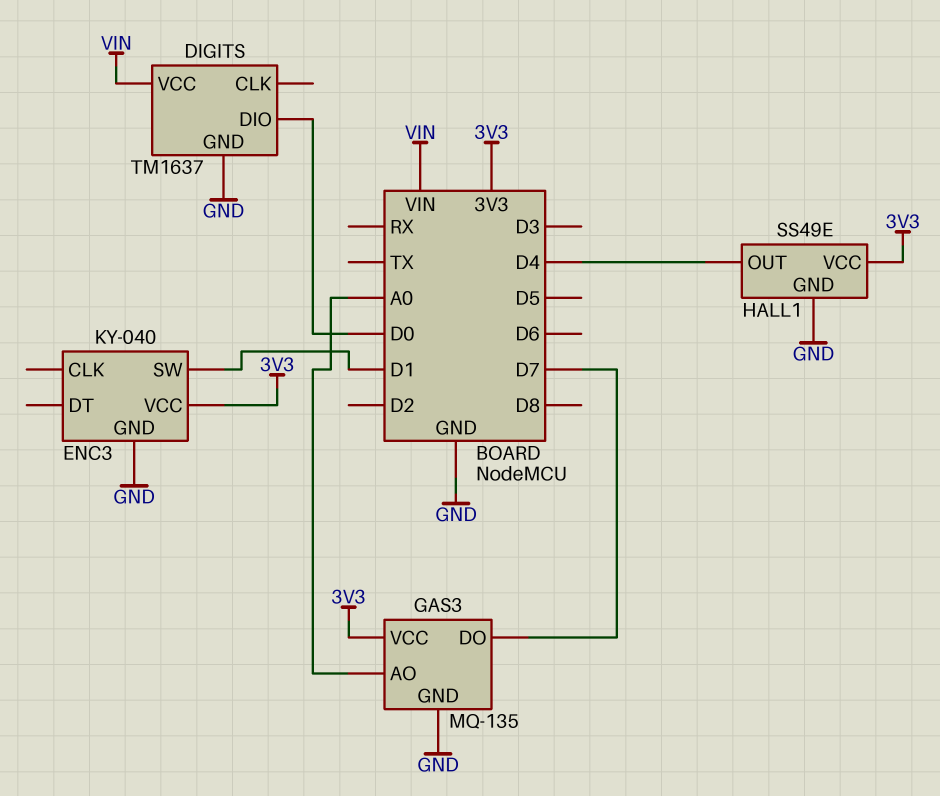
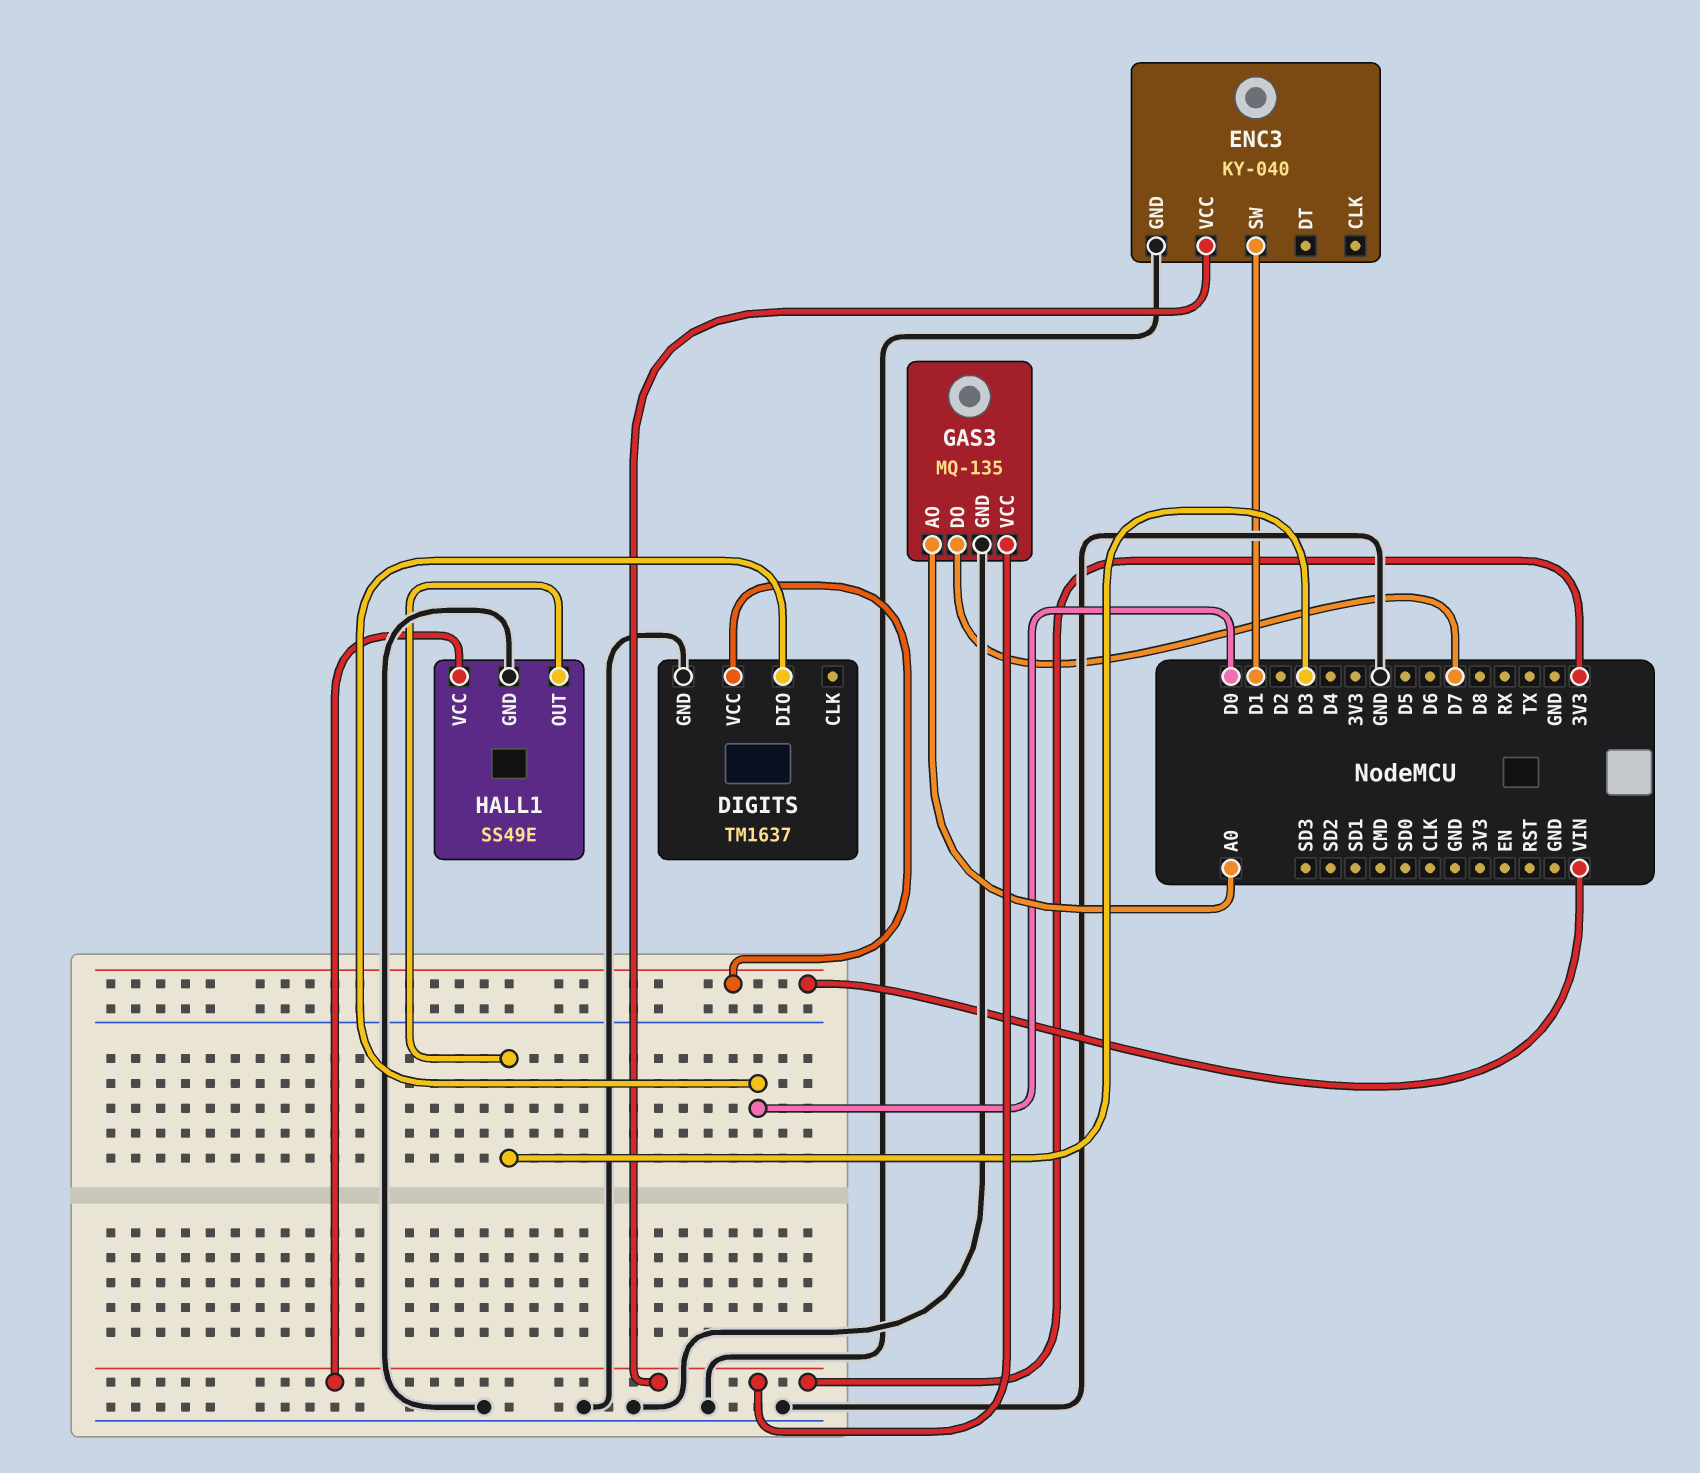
HALL1 pin OUT: D4 -> D3

